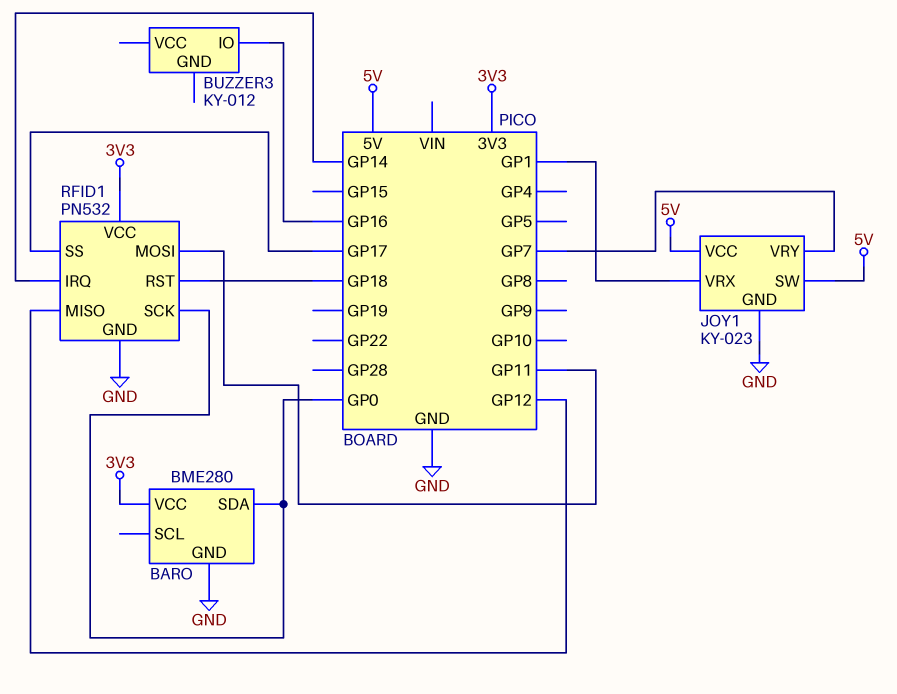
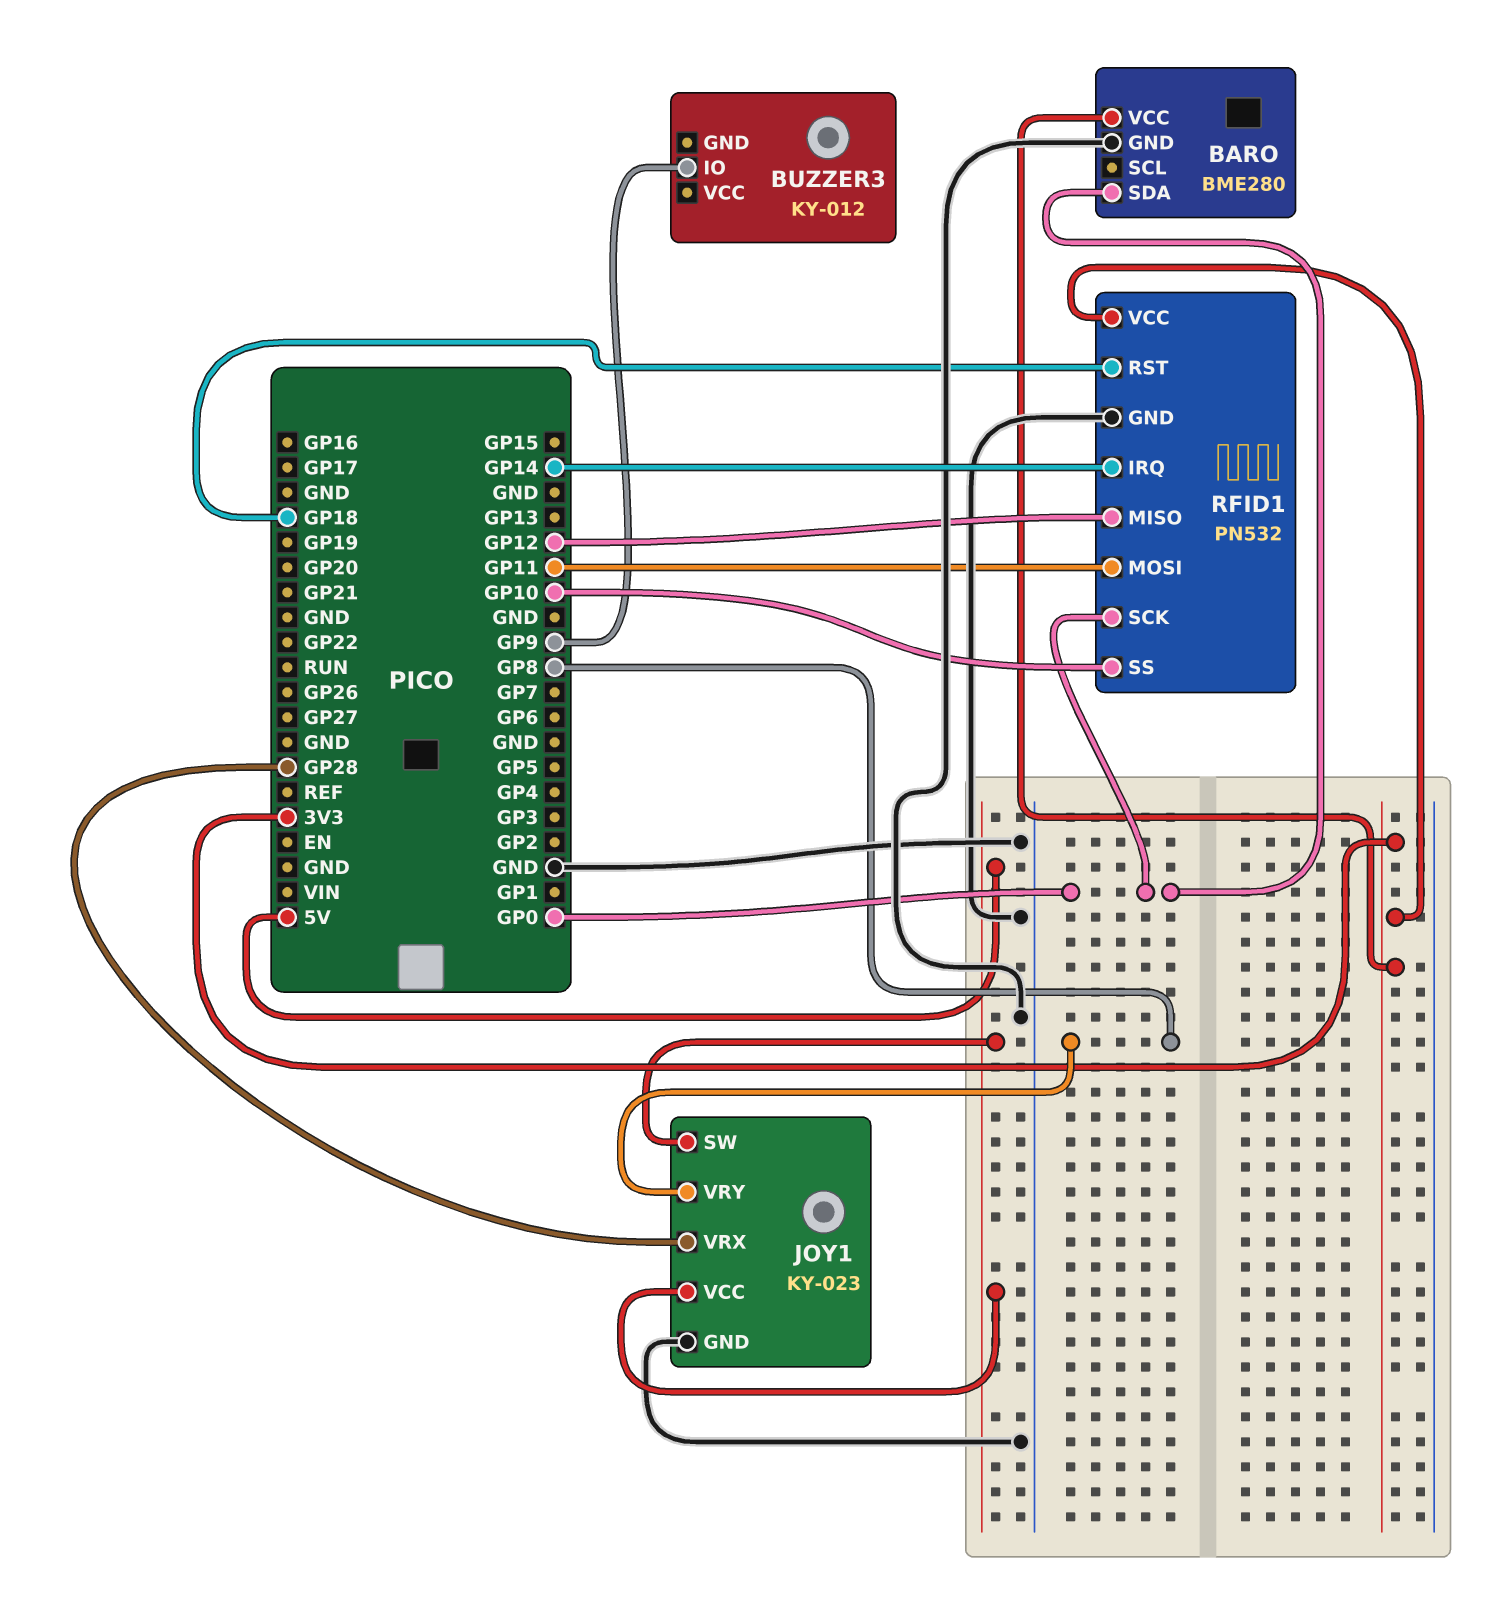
BUZZER3 pin IO: GP16 -> GP9
JOY1 pin VRX: GP1 -> GP28
JOY1 pin VRY: GP7 -> GP8
RFID1 pin SS: GP17 -> GP10

